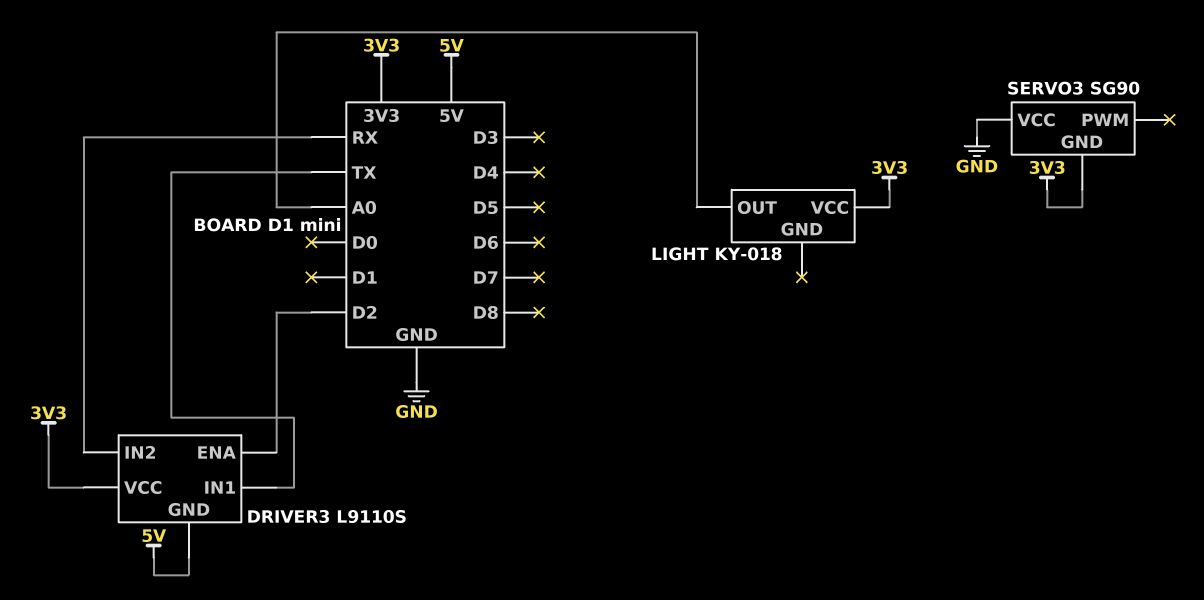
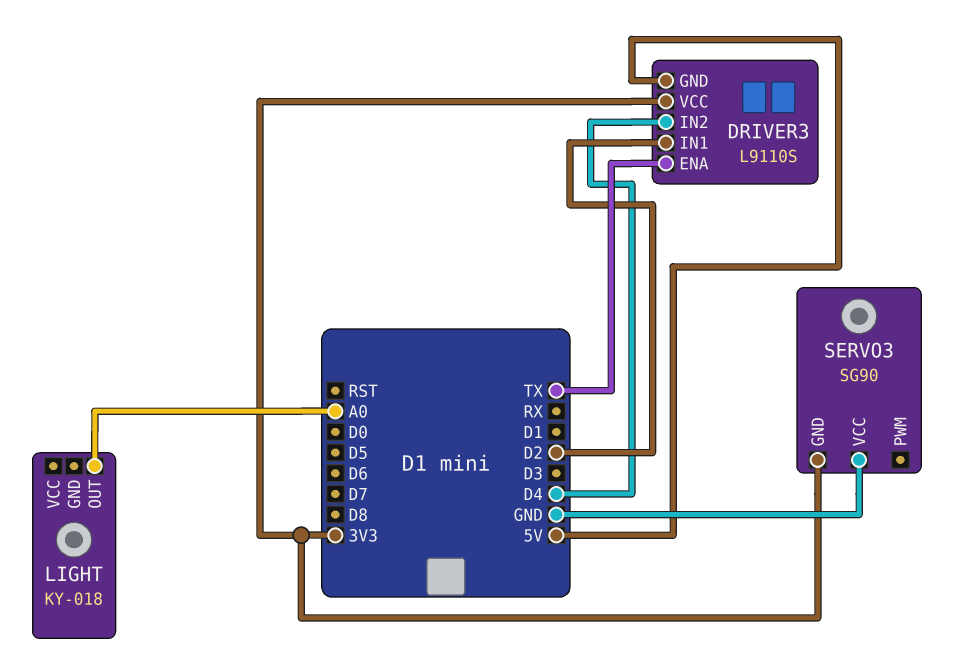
DRIVER3 pin ENA: D2 -> TX
DRIVER3 pin IN1: TX -> D2
DRIVER3 pin IN2: RX -> D4
LIGHT pin VCC: 3V3 -> none

